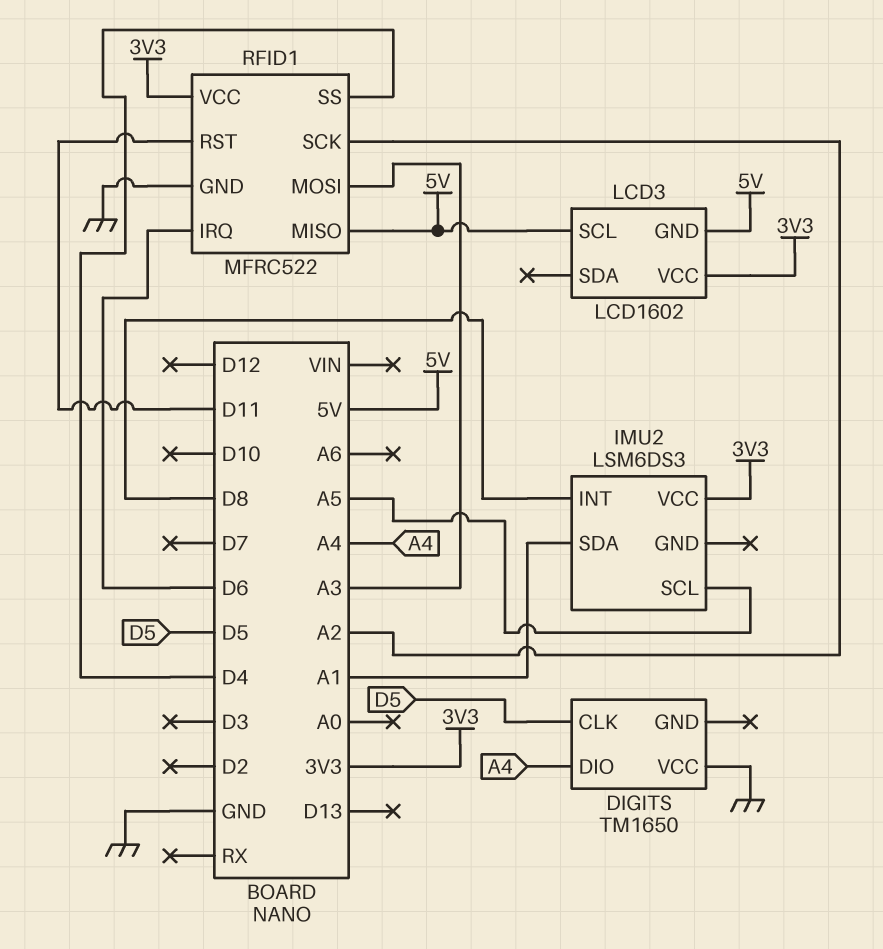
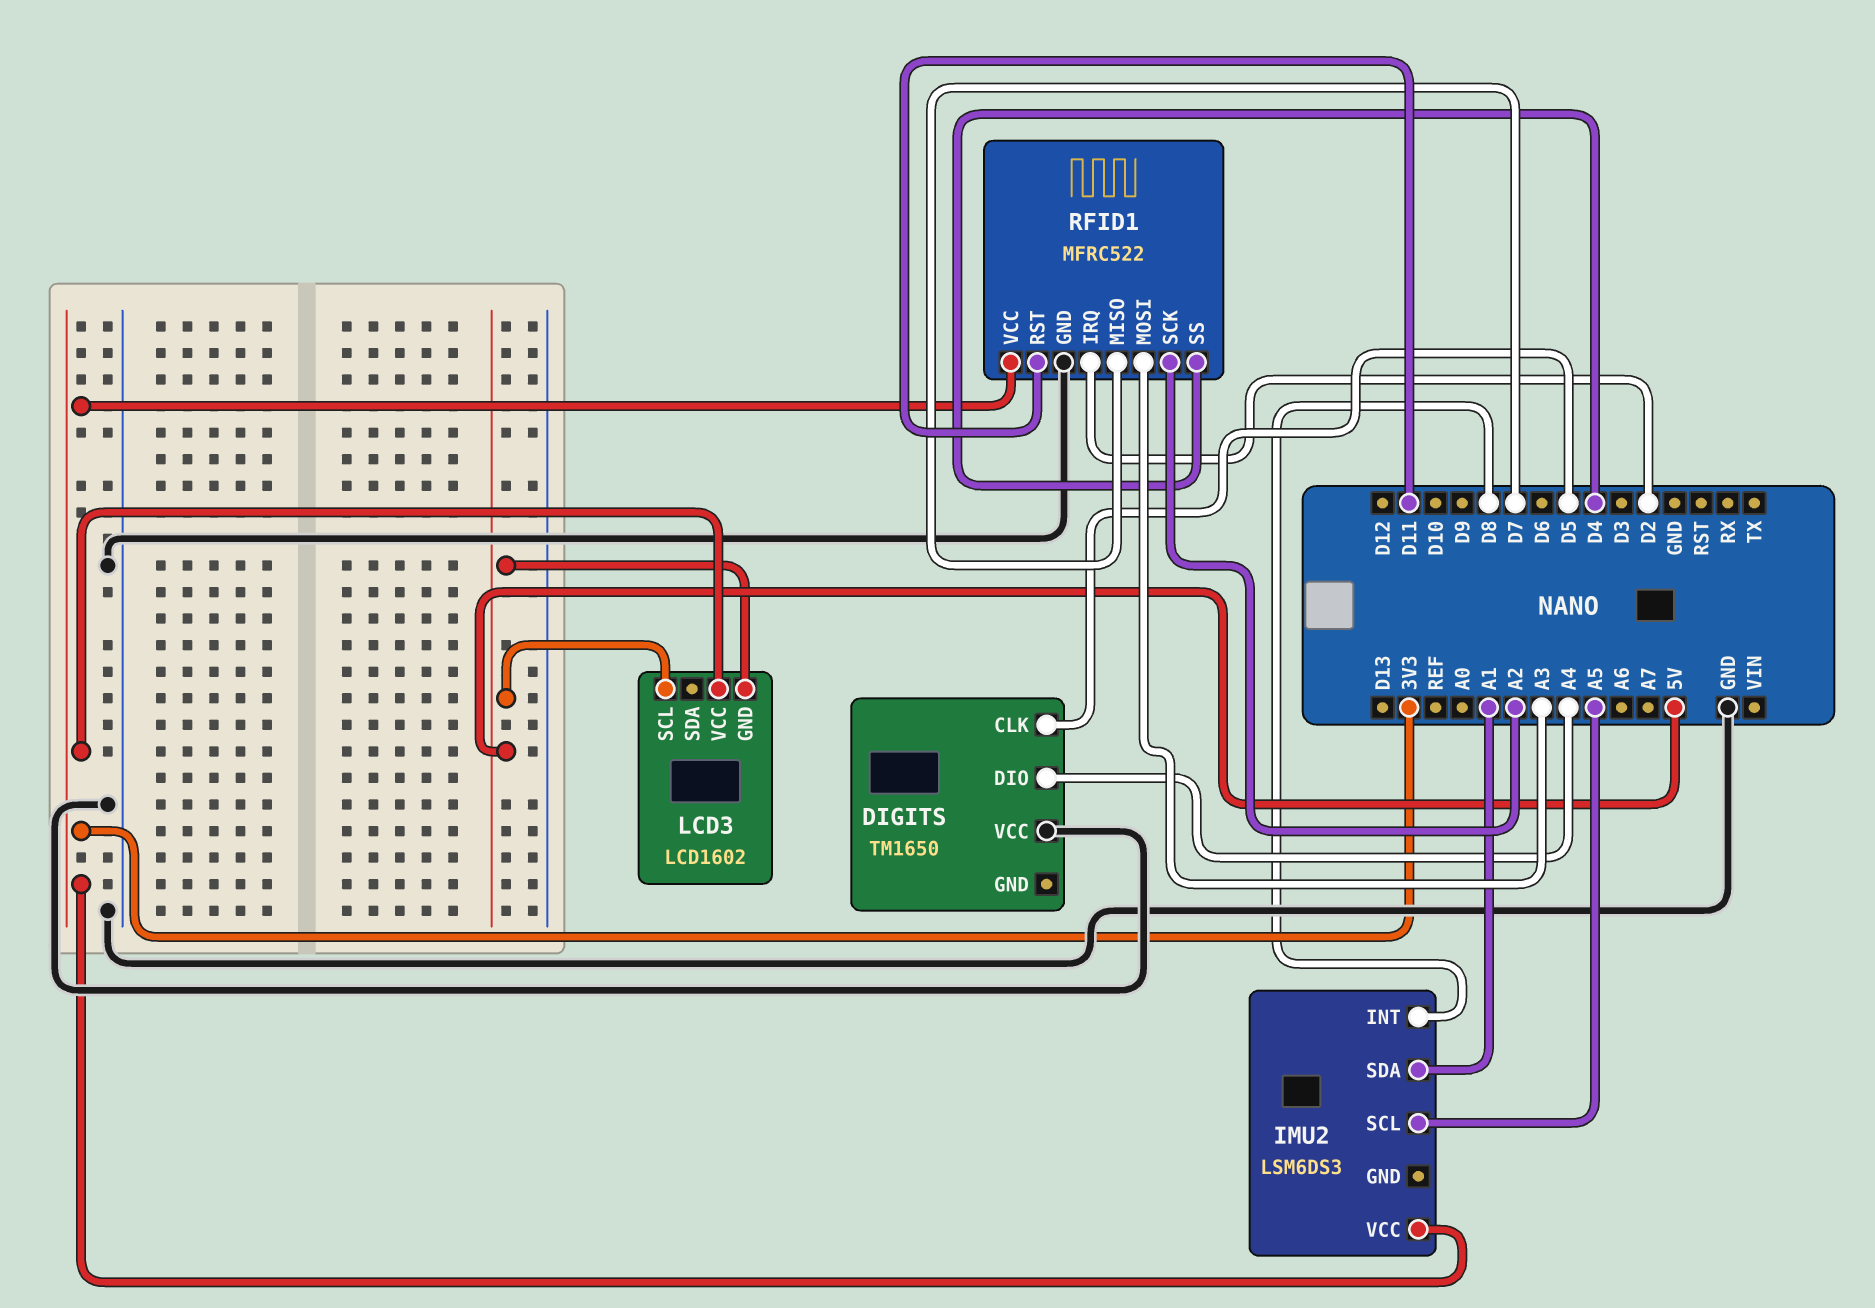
RFID1 pin IRQ: D6 -> D2
RFID1 pin MISO: 5V -> D7

